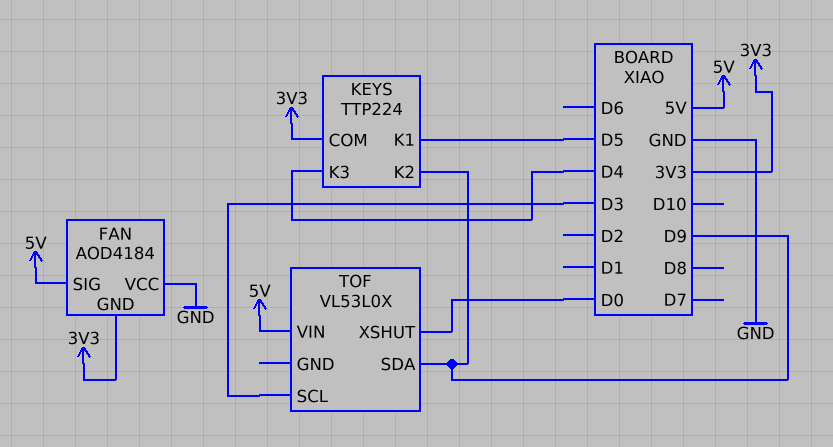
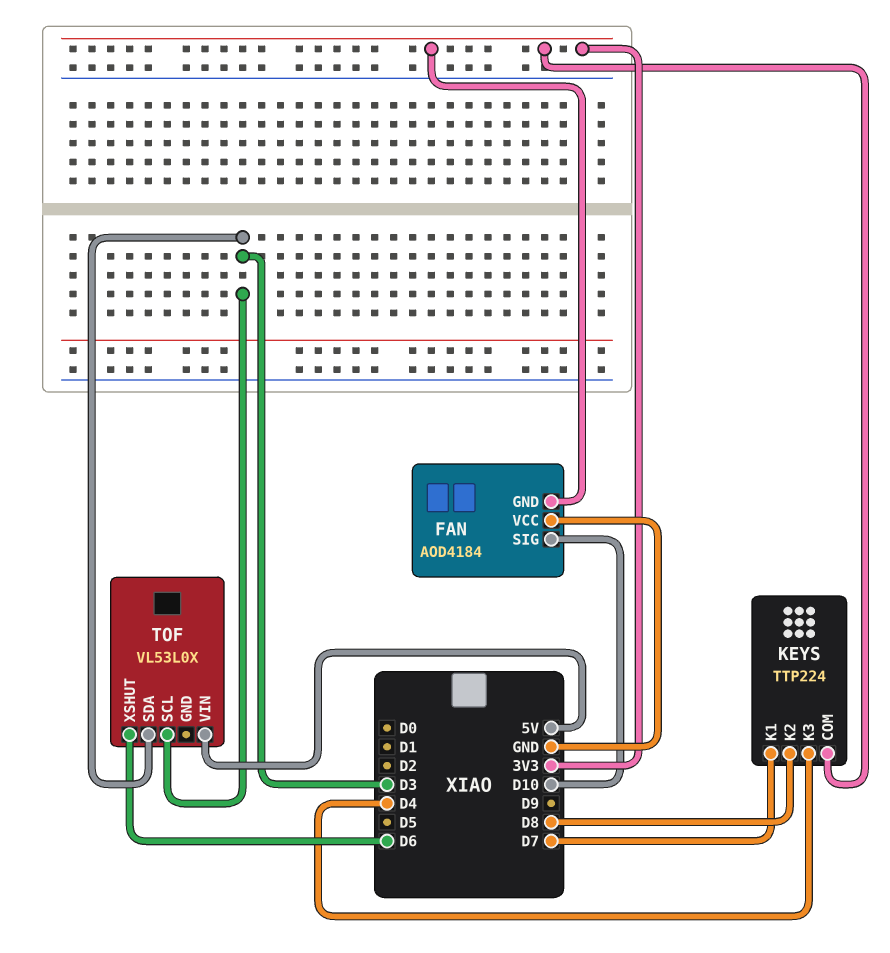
FAN pin SIG: 5V -> D10
KEYS pin K1: D5 -> D7
KEYS pin K2: D9 -> D8
TOF pin SDA: D9 -> D3
TOF pin XSHUT: D0 -> D6

